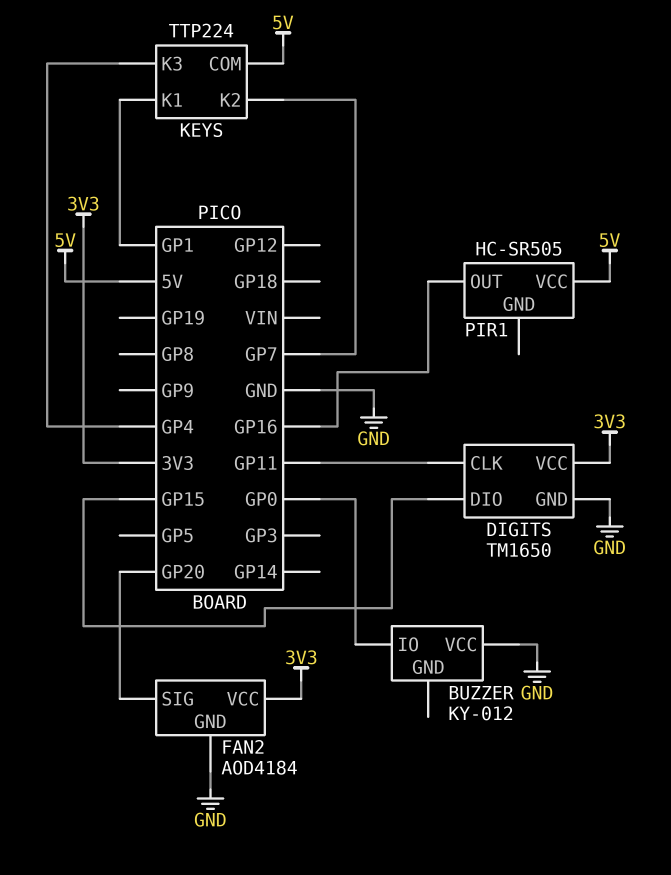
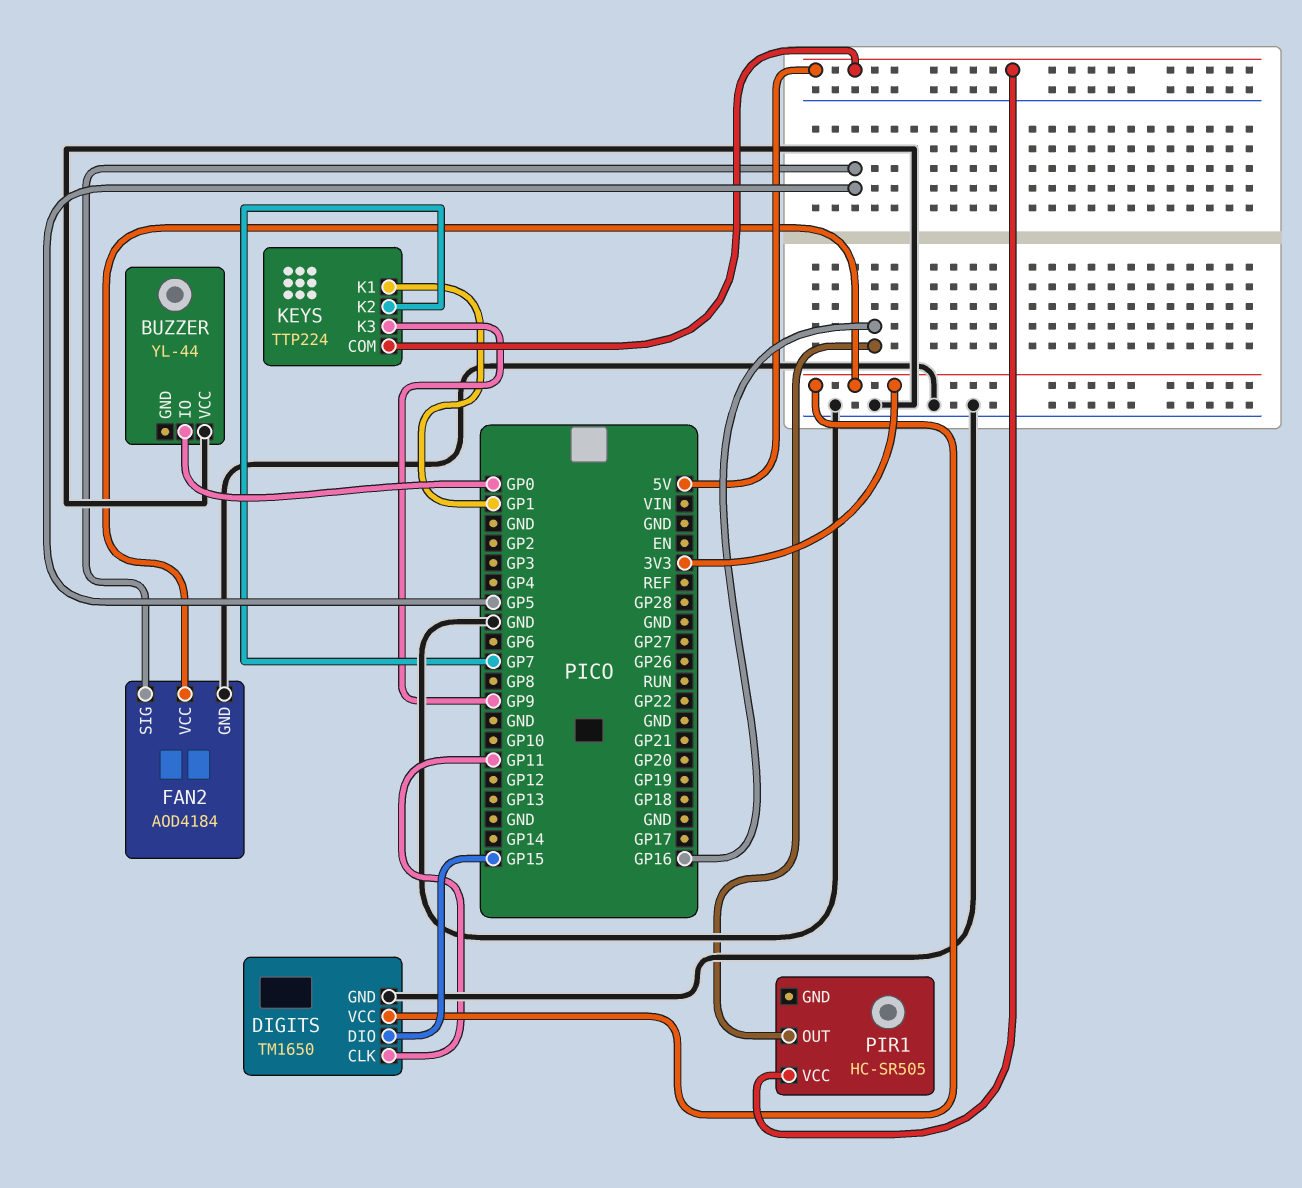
BUZZER: KY-012 -> YL-44
FAN2 pin SIG: GP20 -> GP5
KEYS pin K3: GP4 -> GP9

